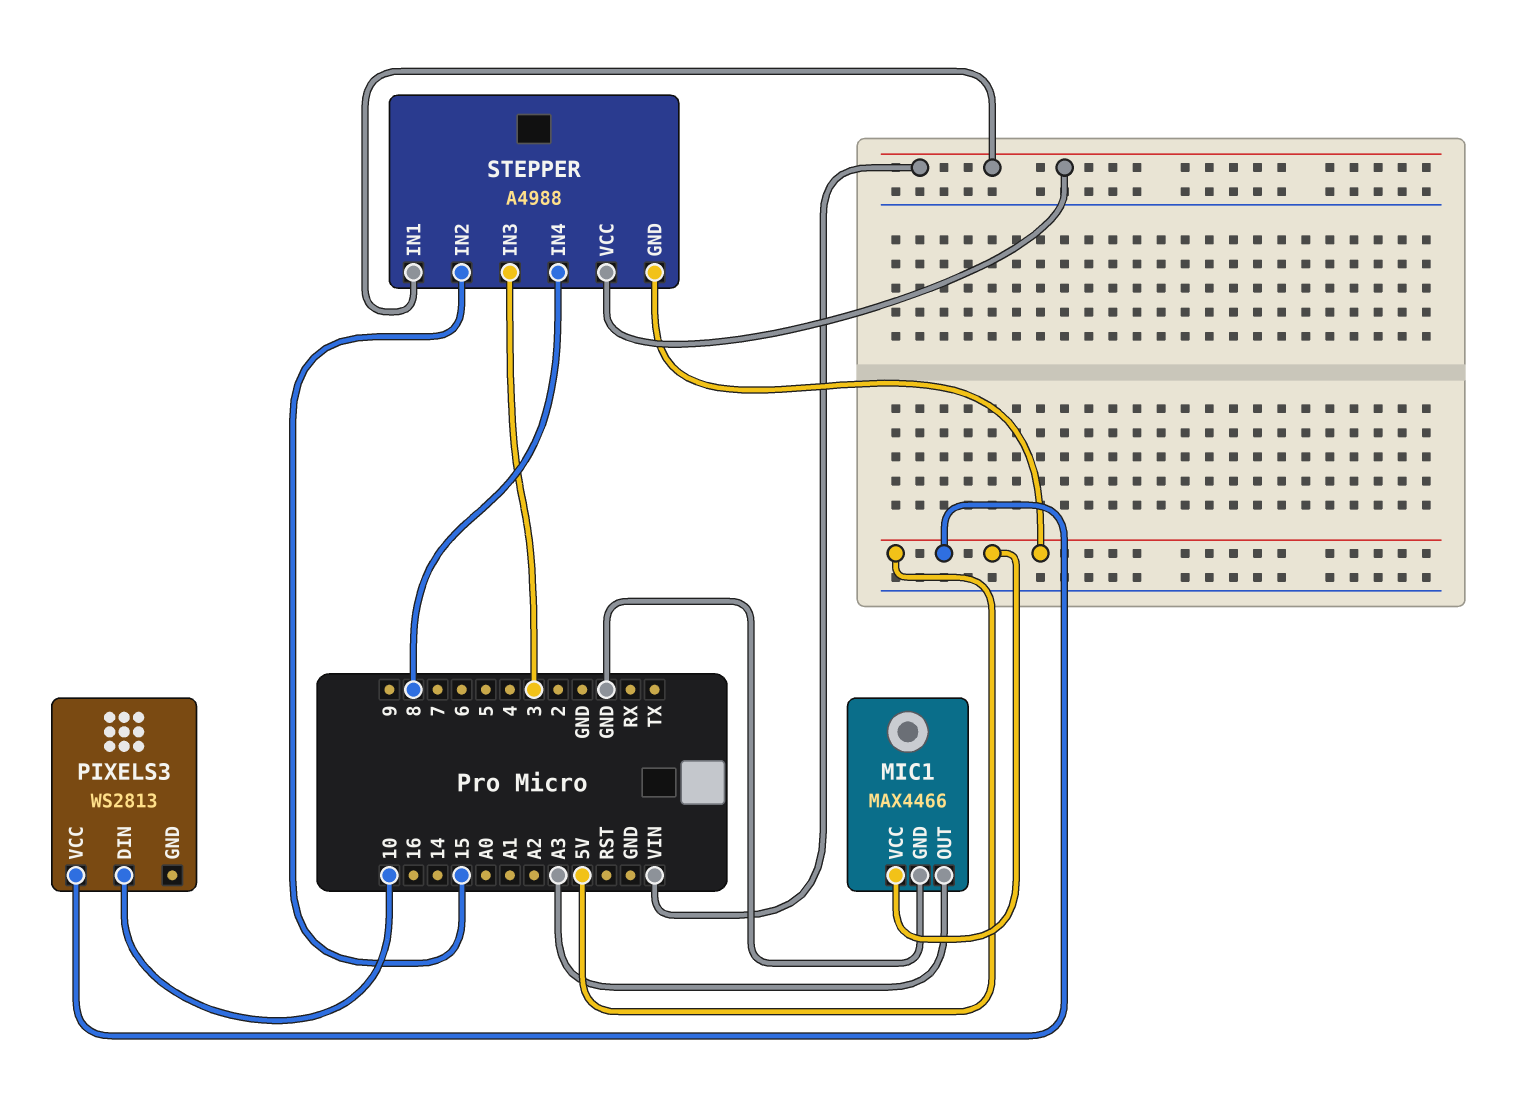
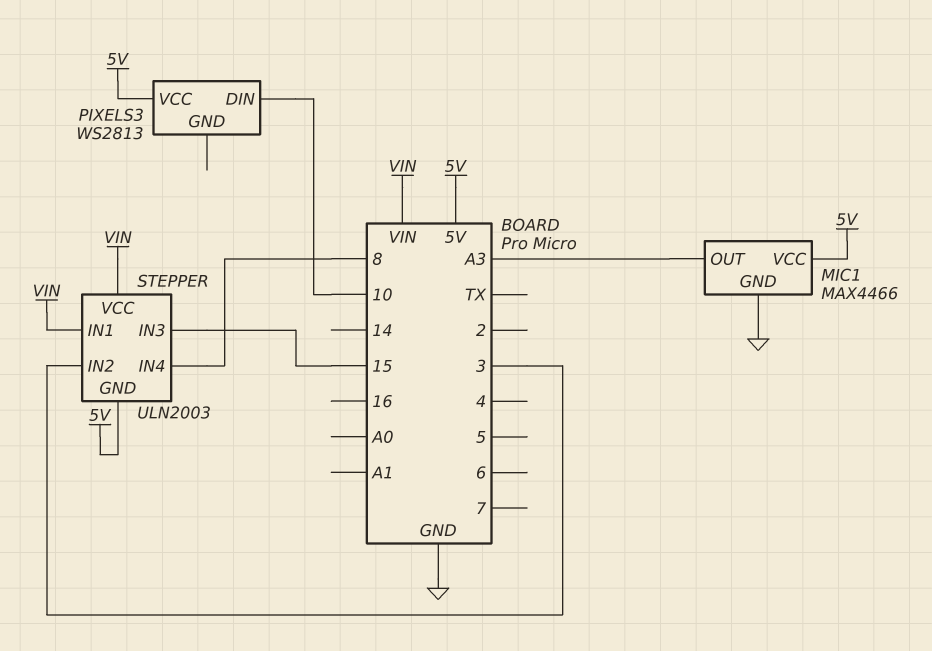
STEPPER: A4988 -> ULN2003
STEPPER pin IN2: 15 -> 3
STEPPER pin IN3: 3 -> 15

